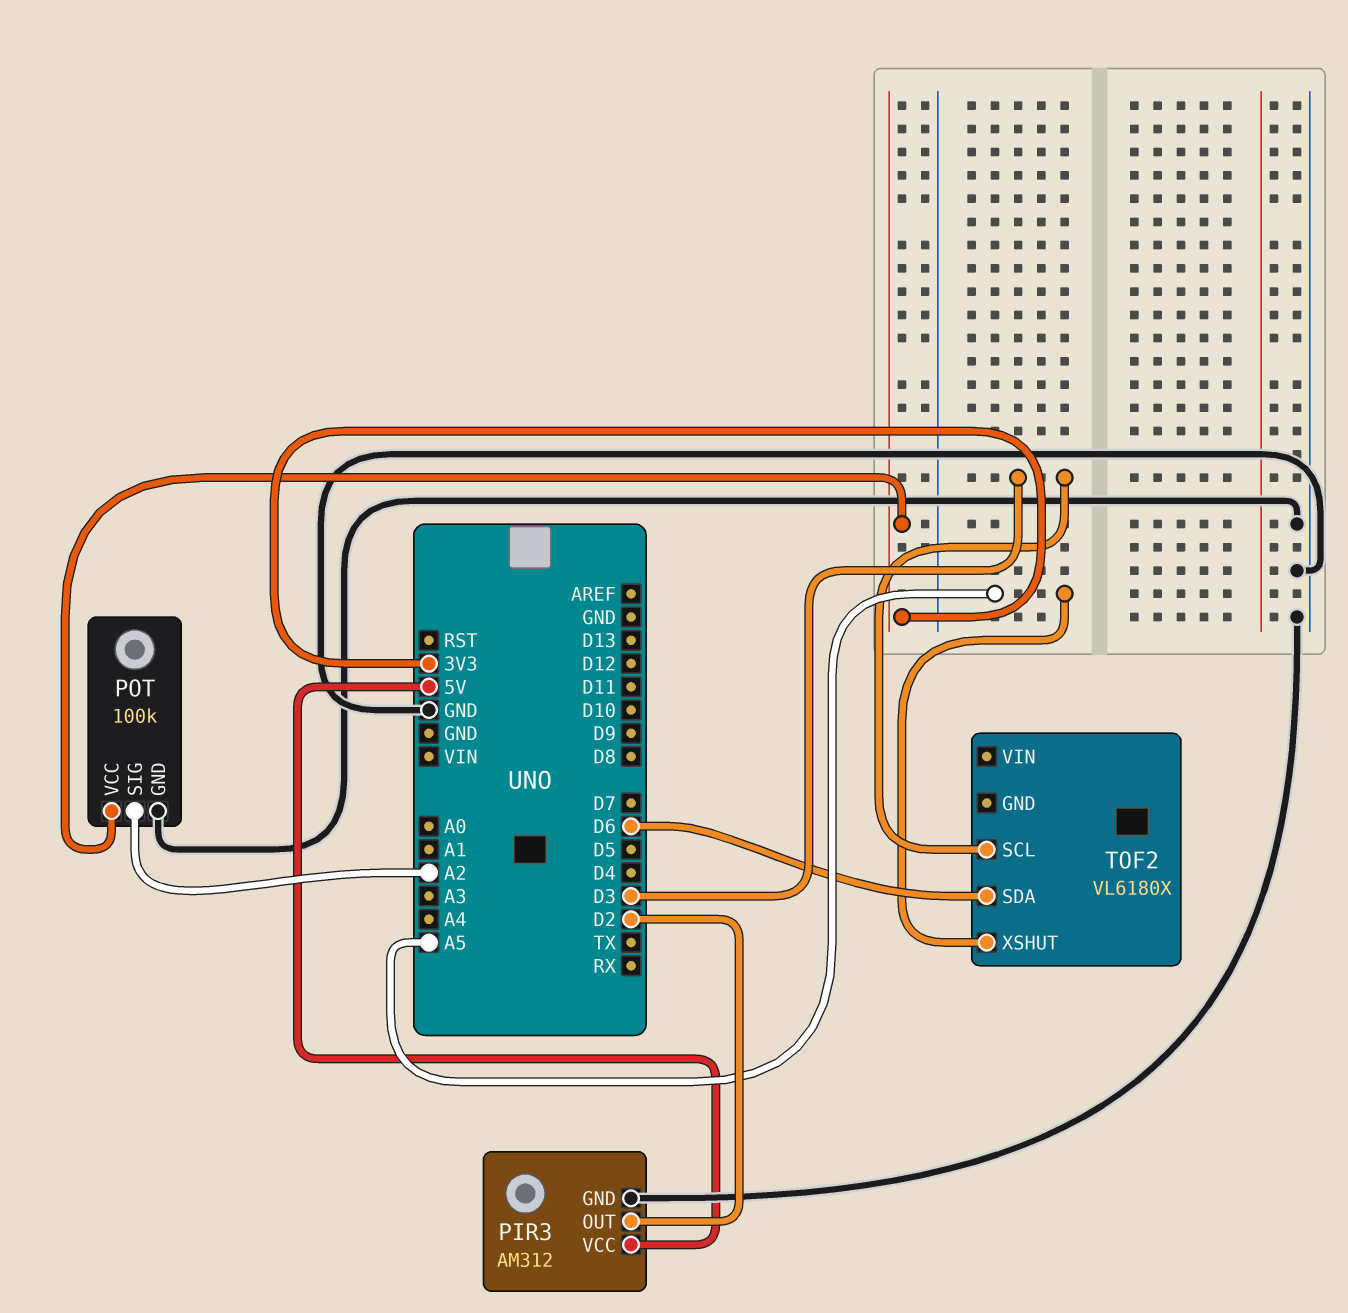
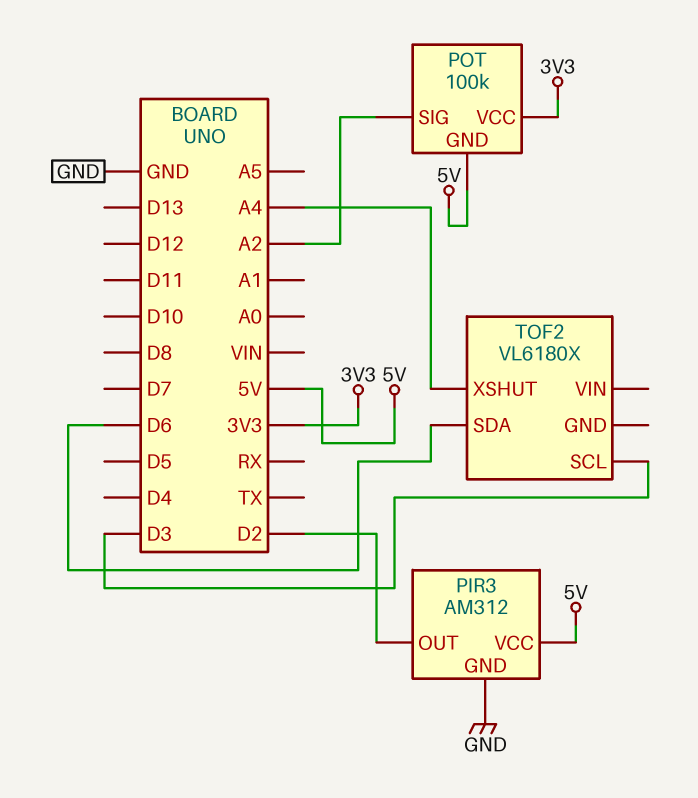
POT pin GND: GND -> 5V
TOF2 pin XSHUT: A5 -> A4

